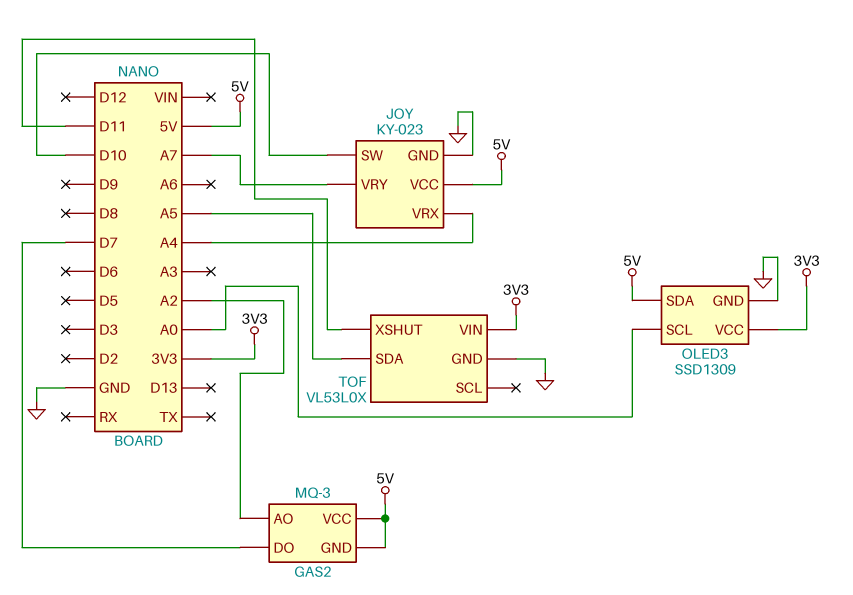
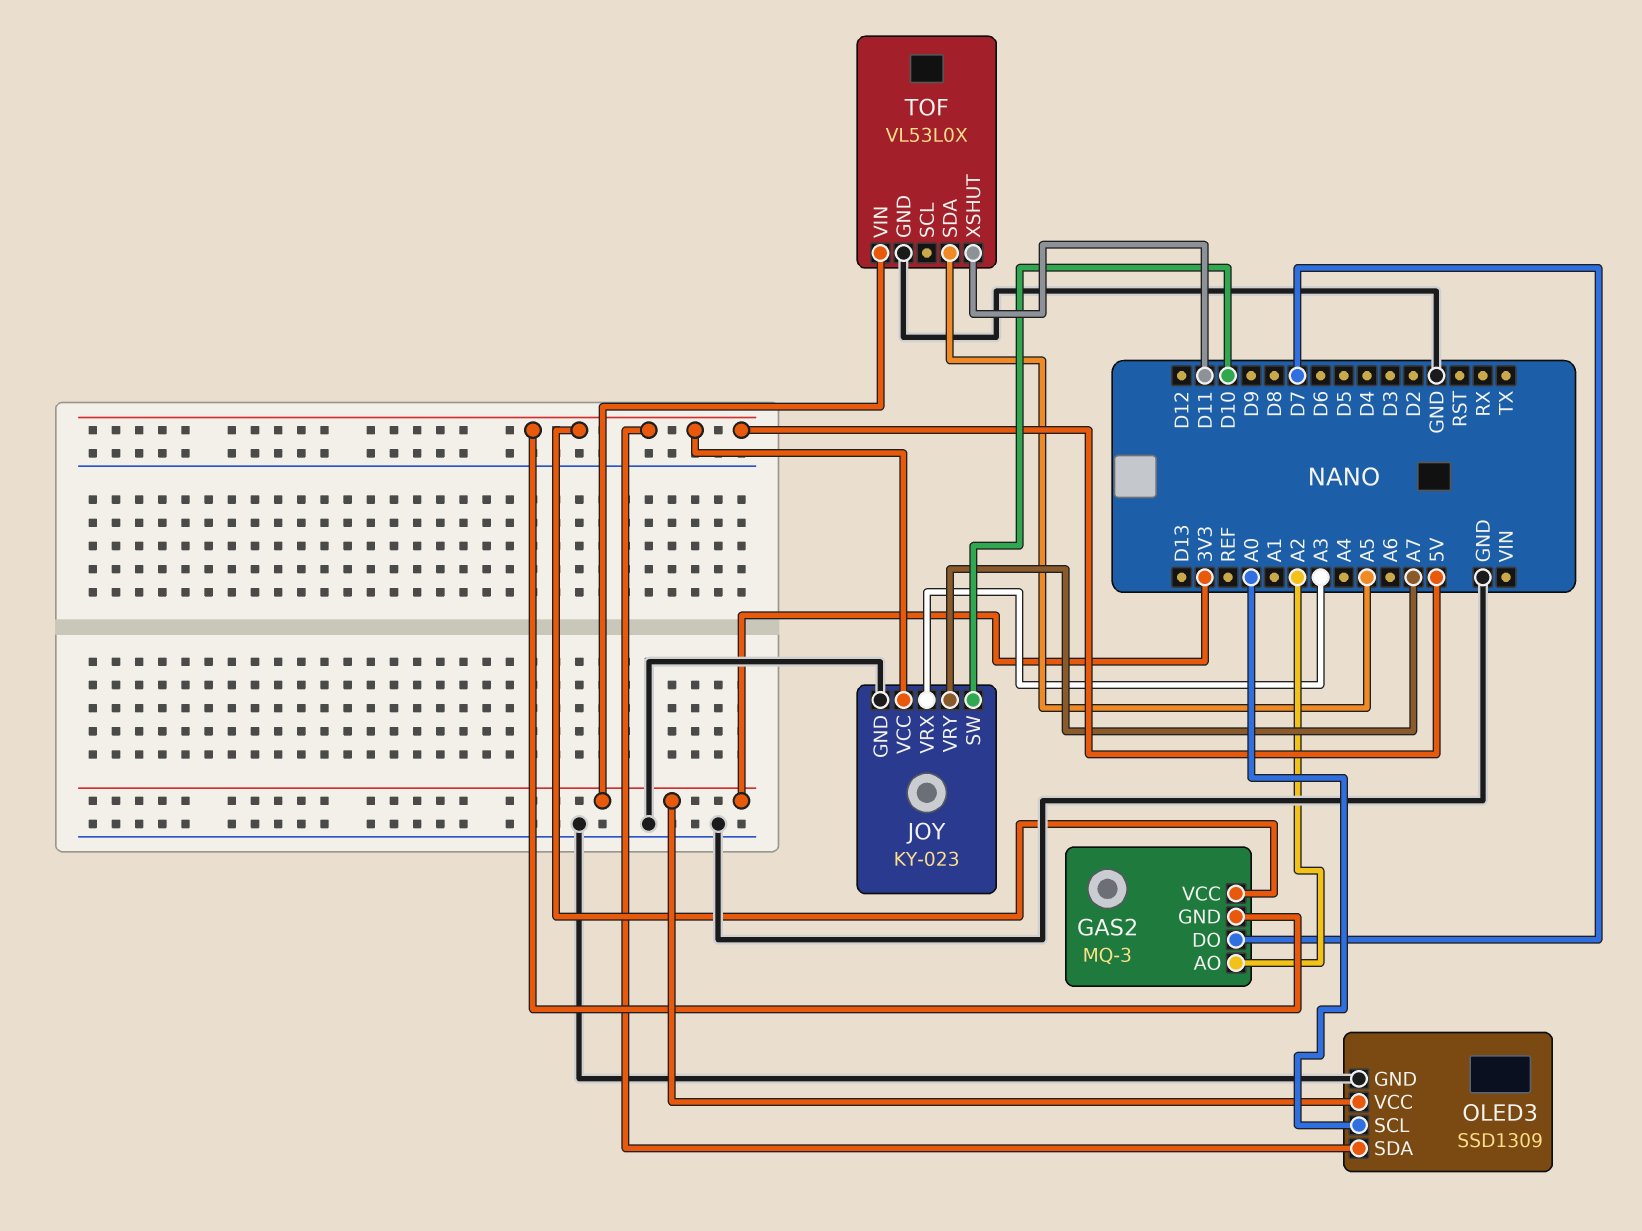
JOY pin VRX: A4 -> A3

